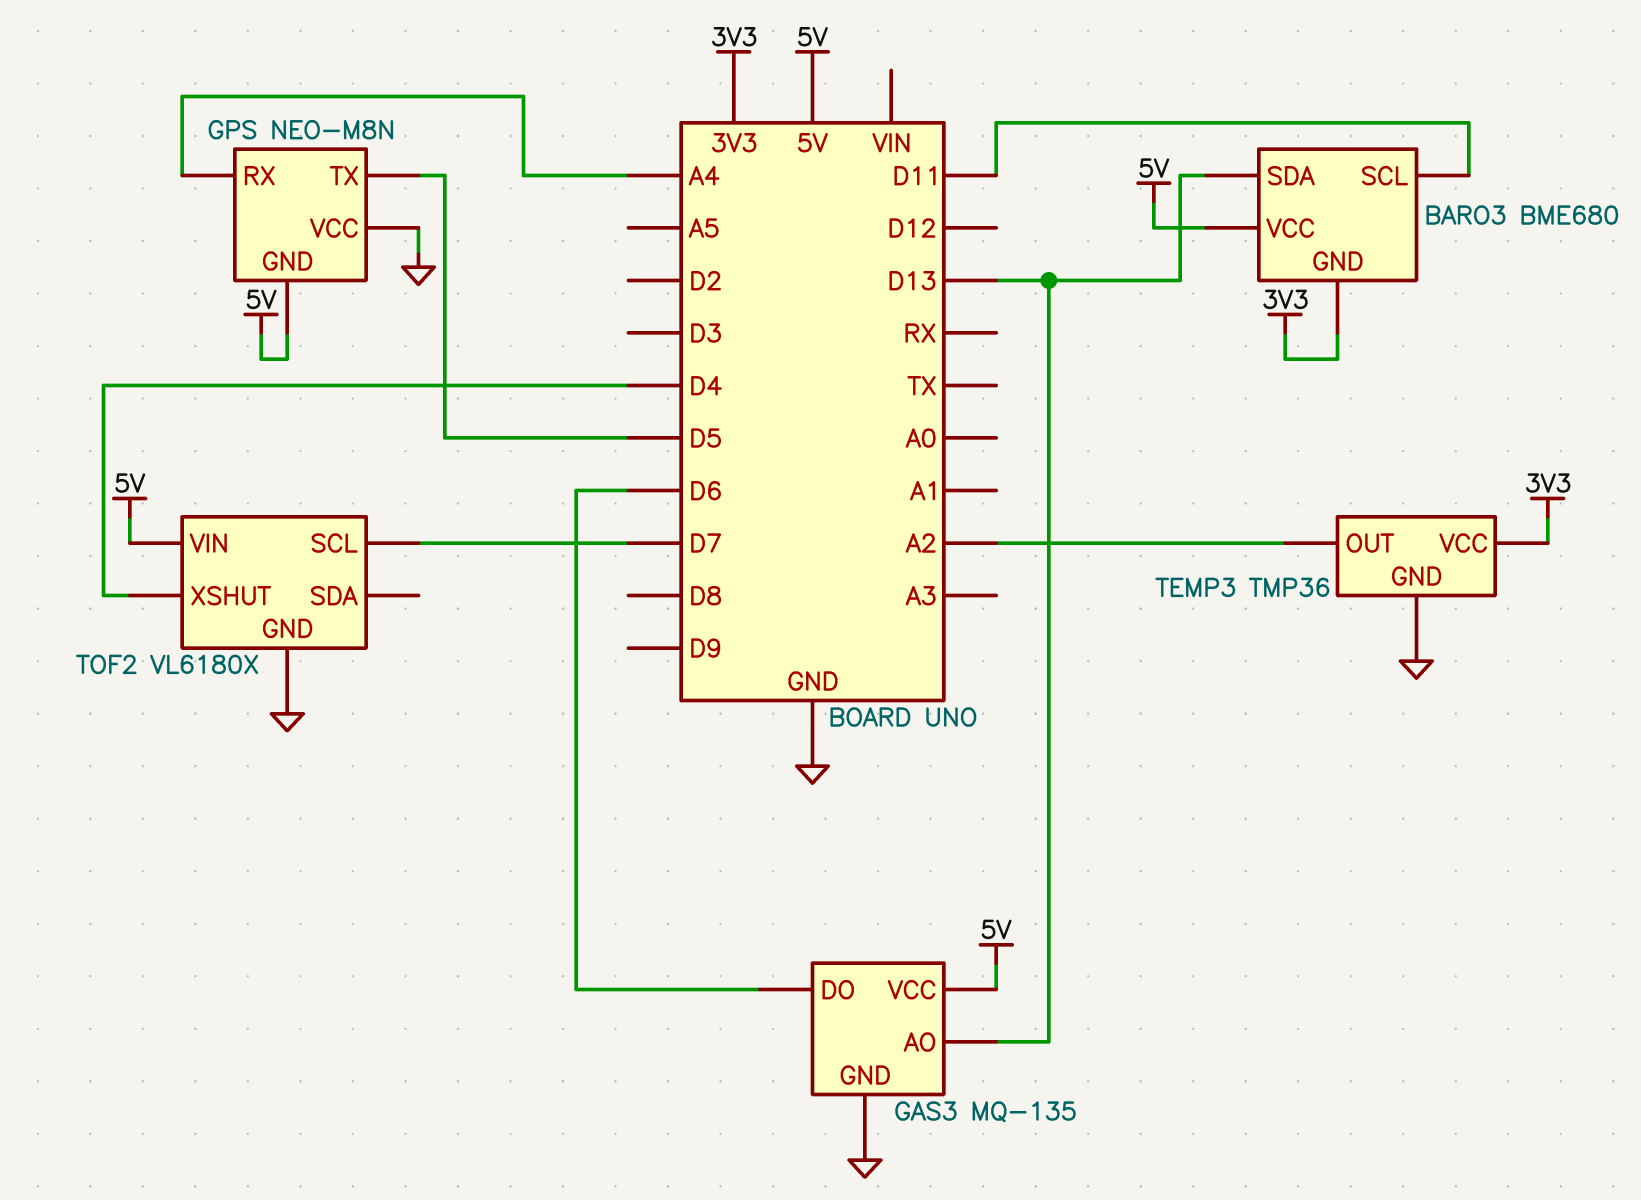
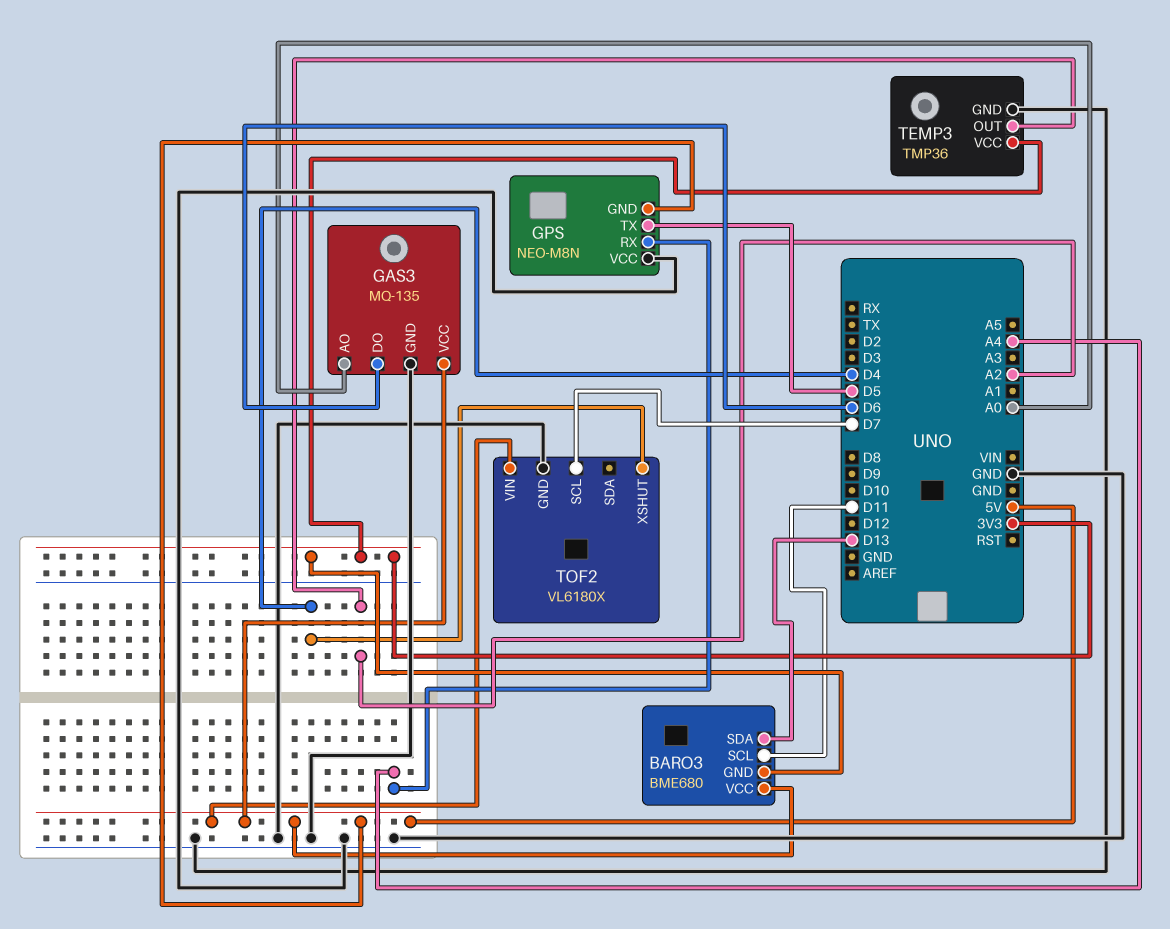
GAS3 pin AO: D13 -> A0

